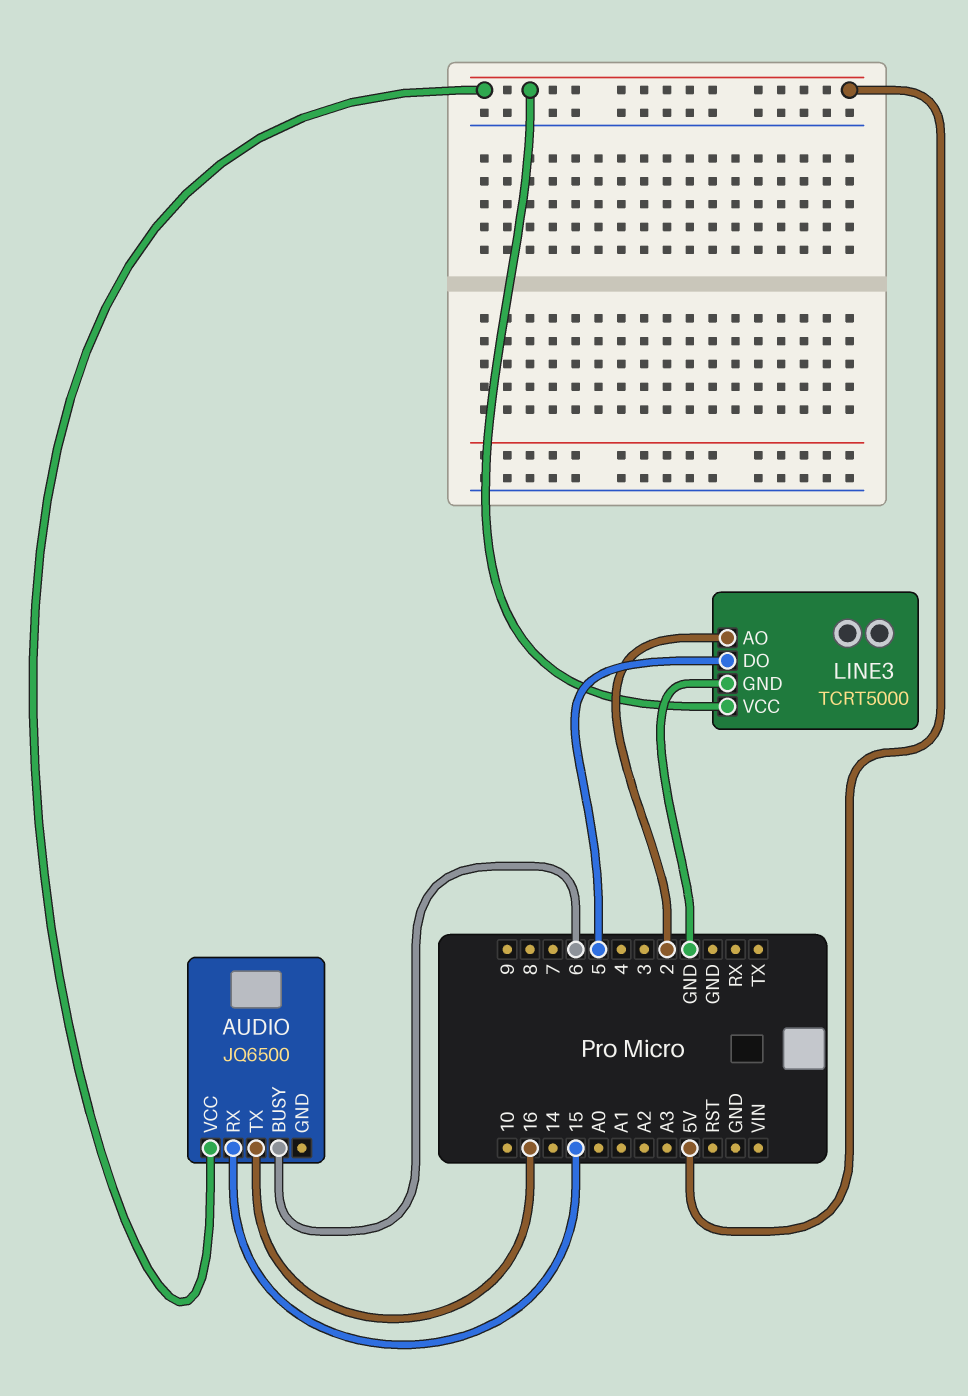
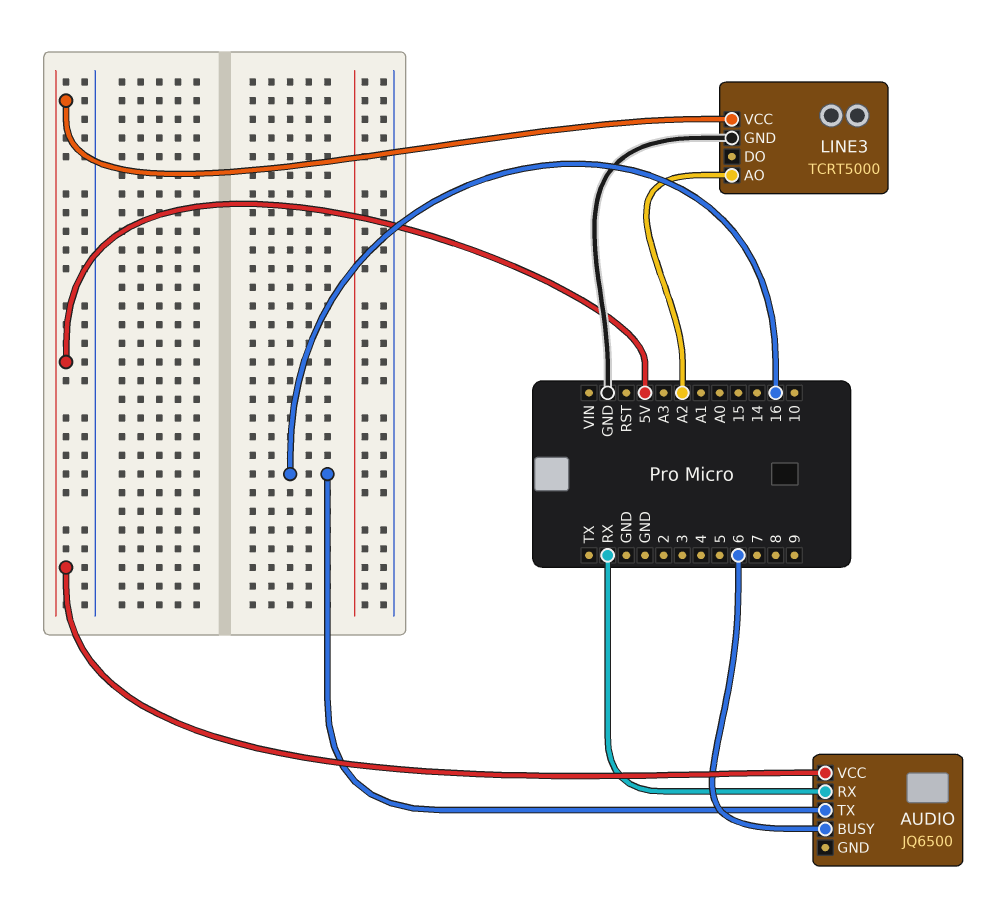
AUDIO pin RX: 15 -> RX
LINE3 pin AO: 2 -> A2
LINE3 pin DO: 5 -> none

